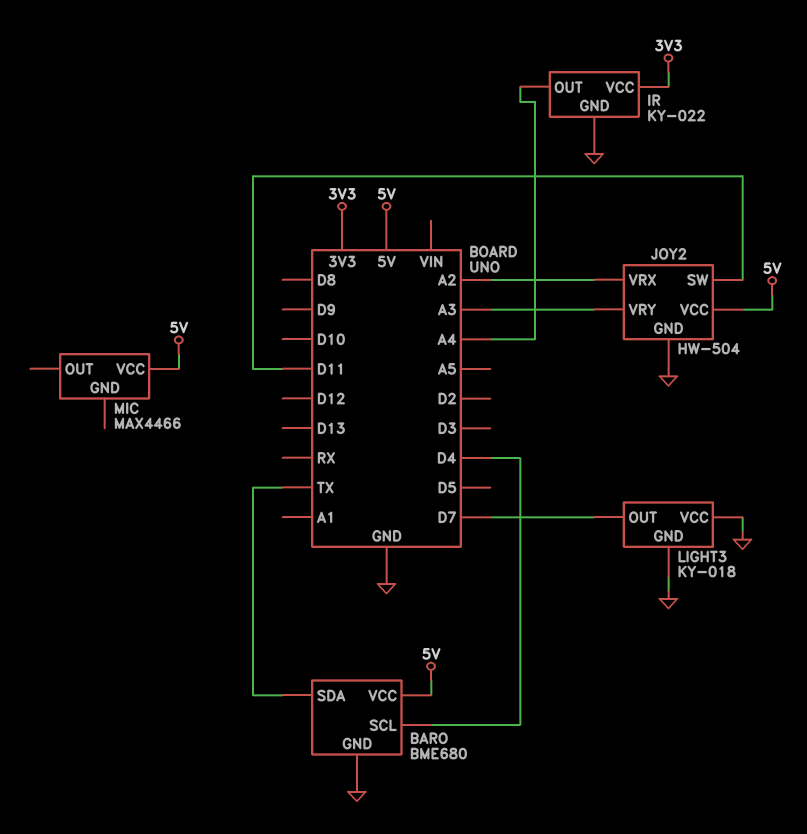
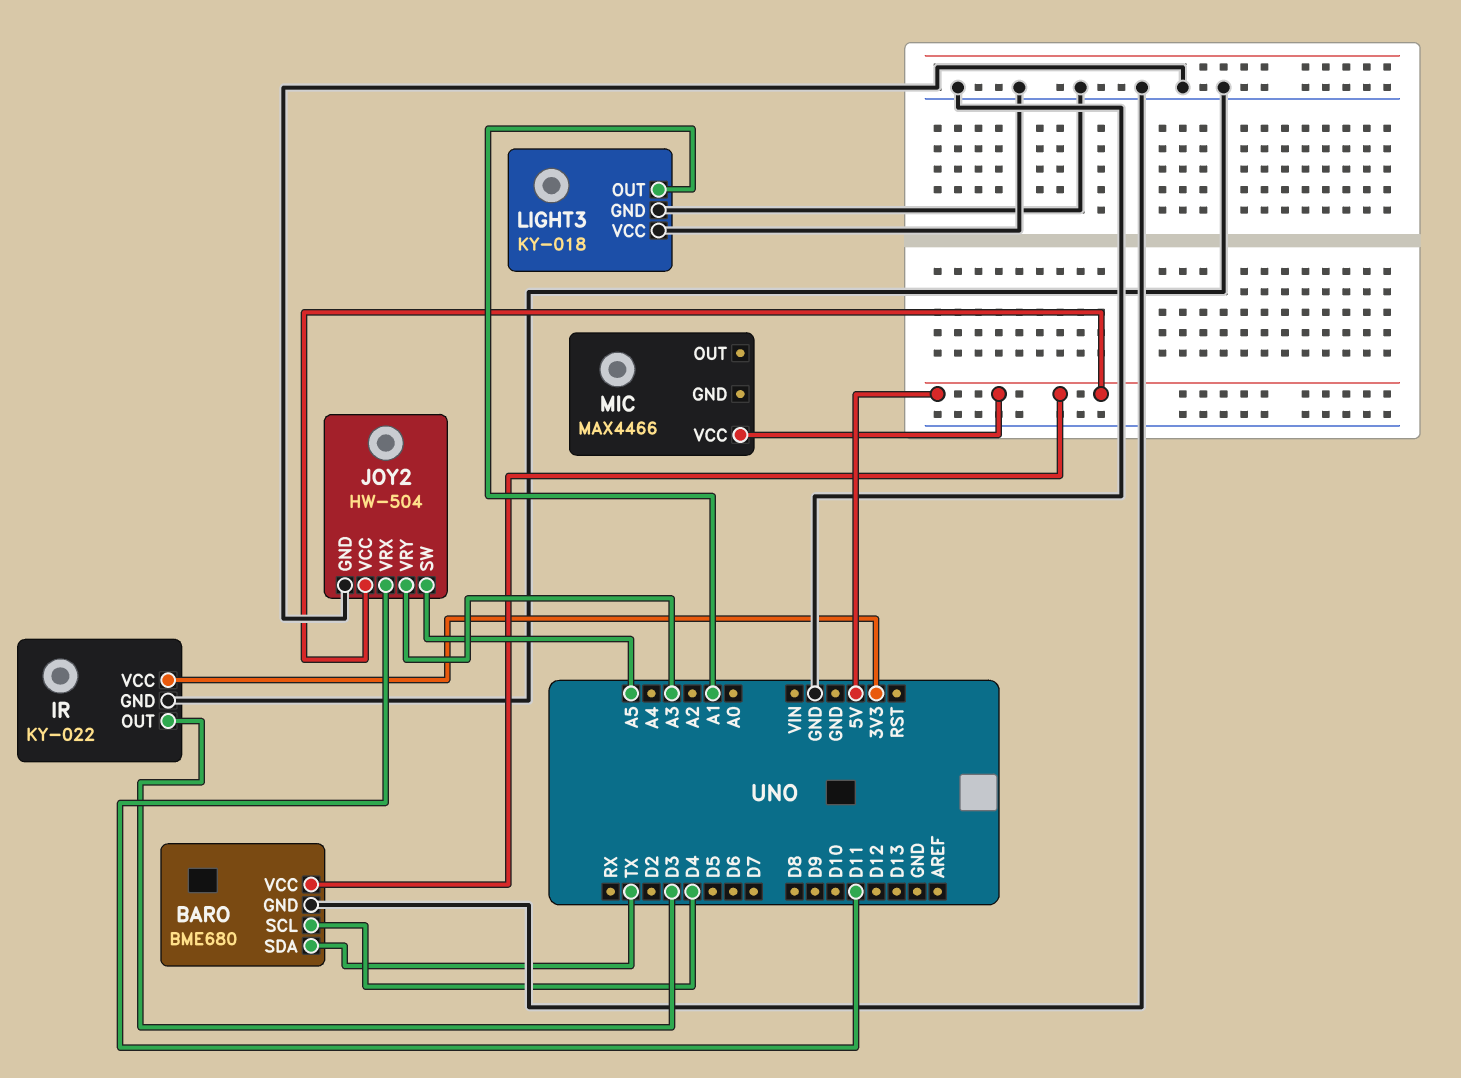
IR pin OUT: A4 -> D3
JOY2 pin SW: D11 -> A5
JOY2 pin VRX: A2 -> D11
LIGHT3 pin OUT: D7 -> A1

